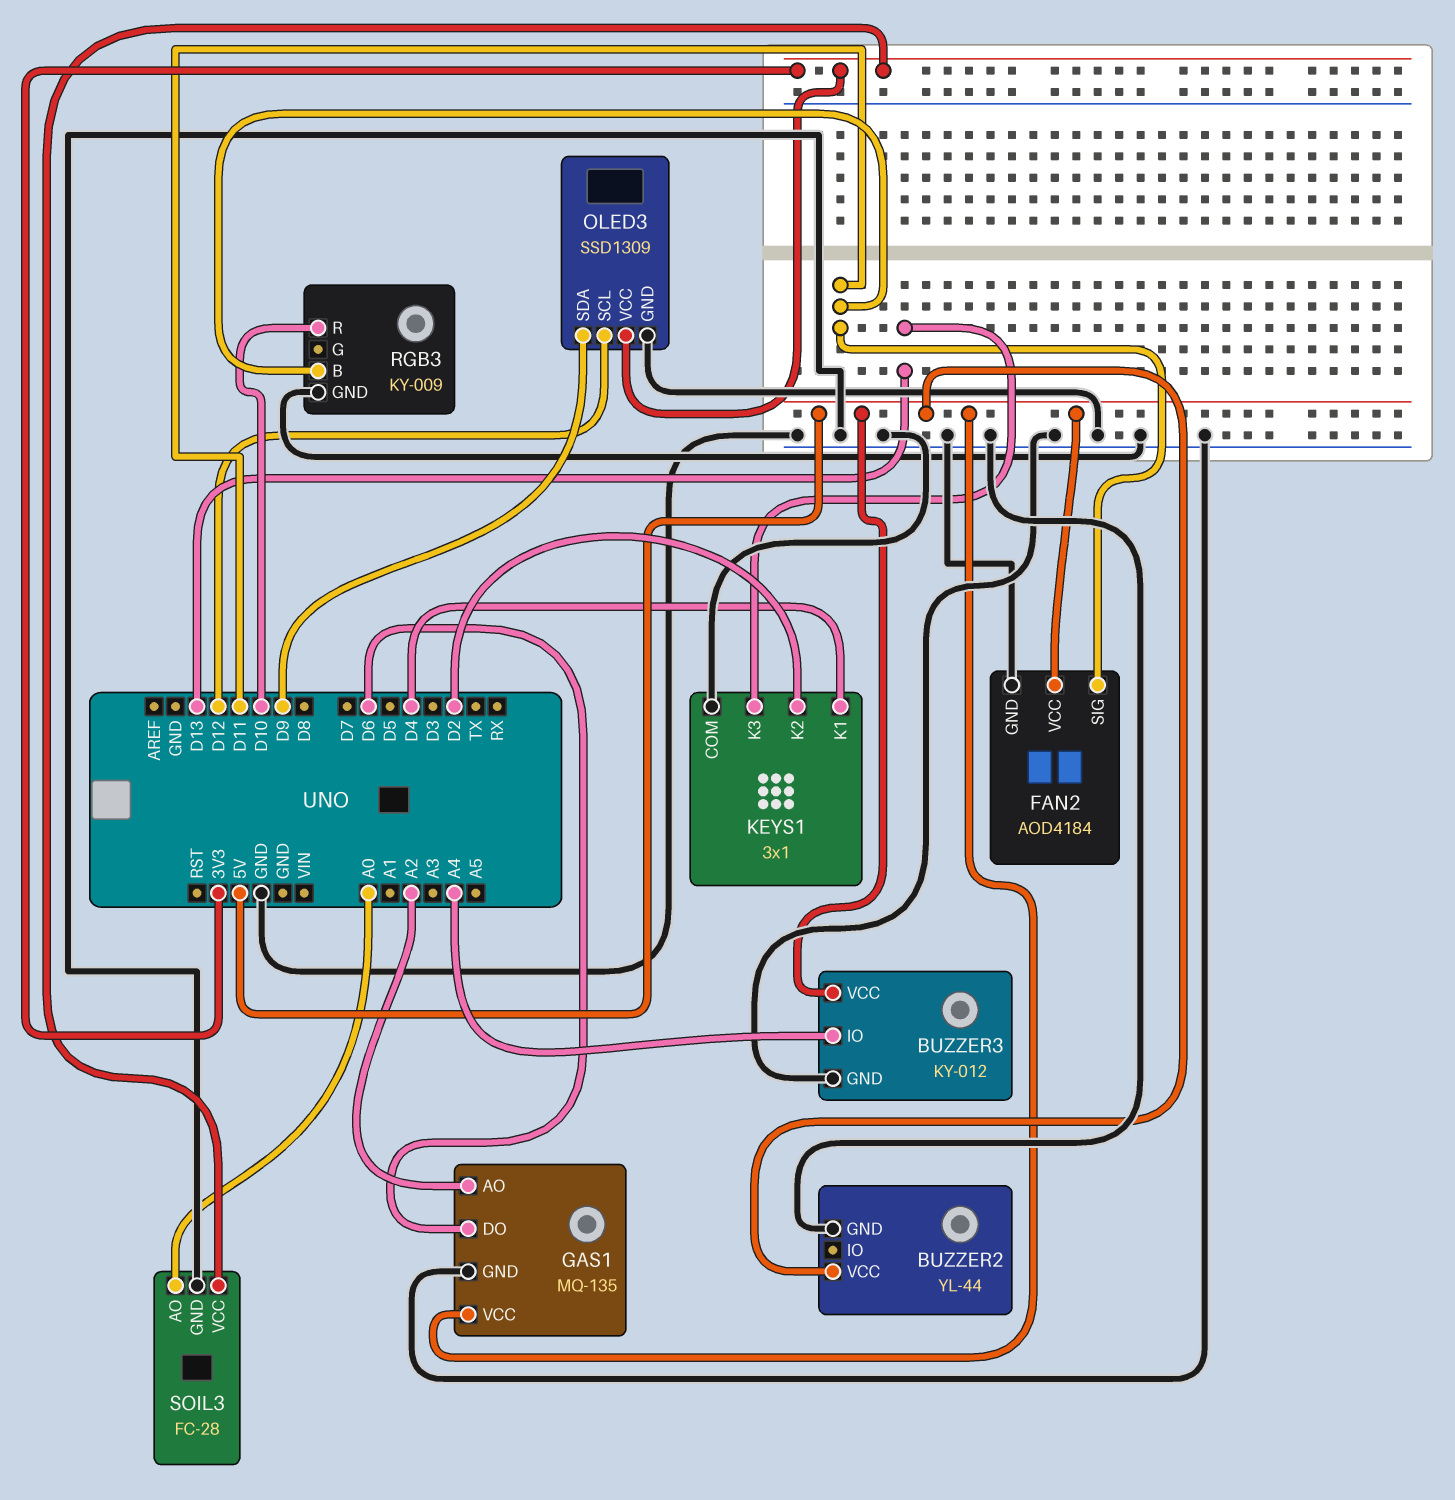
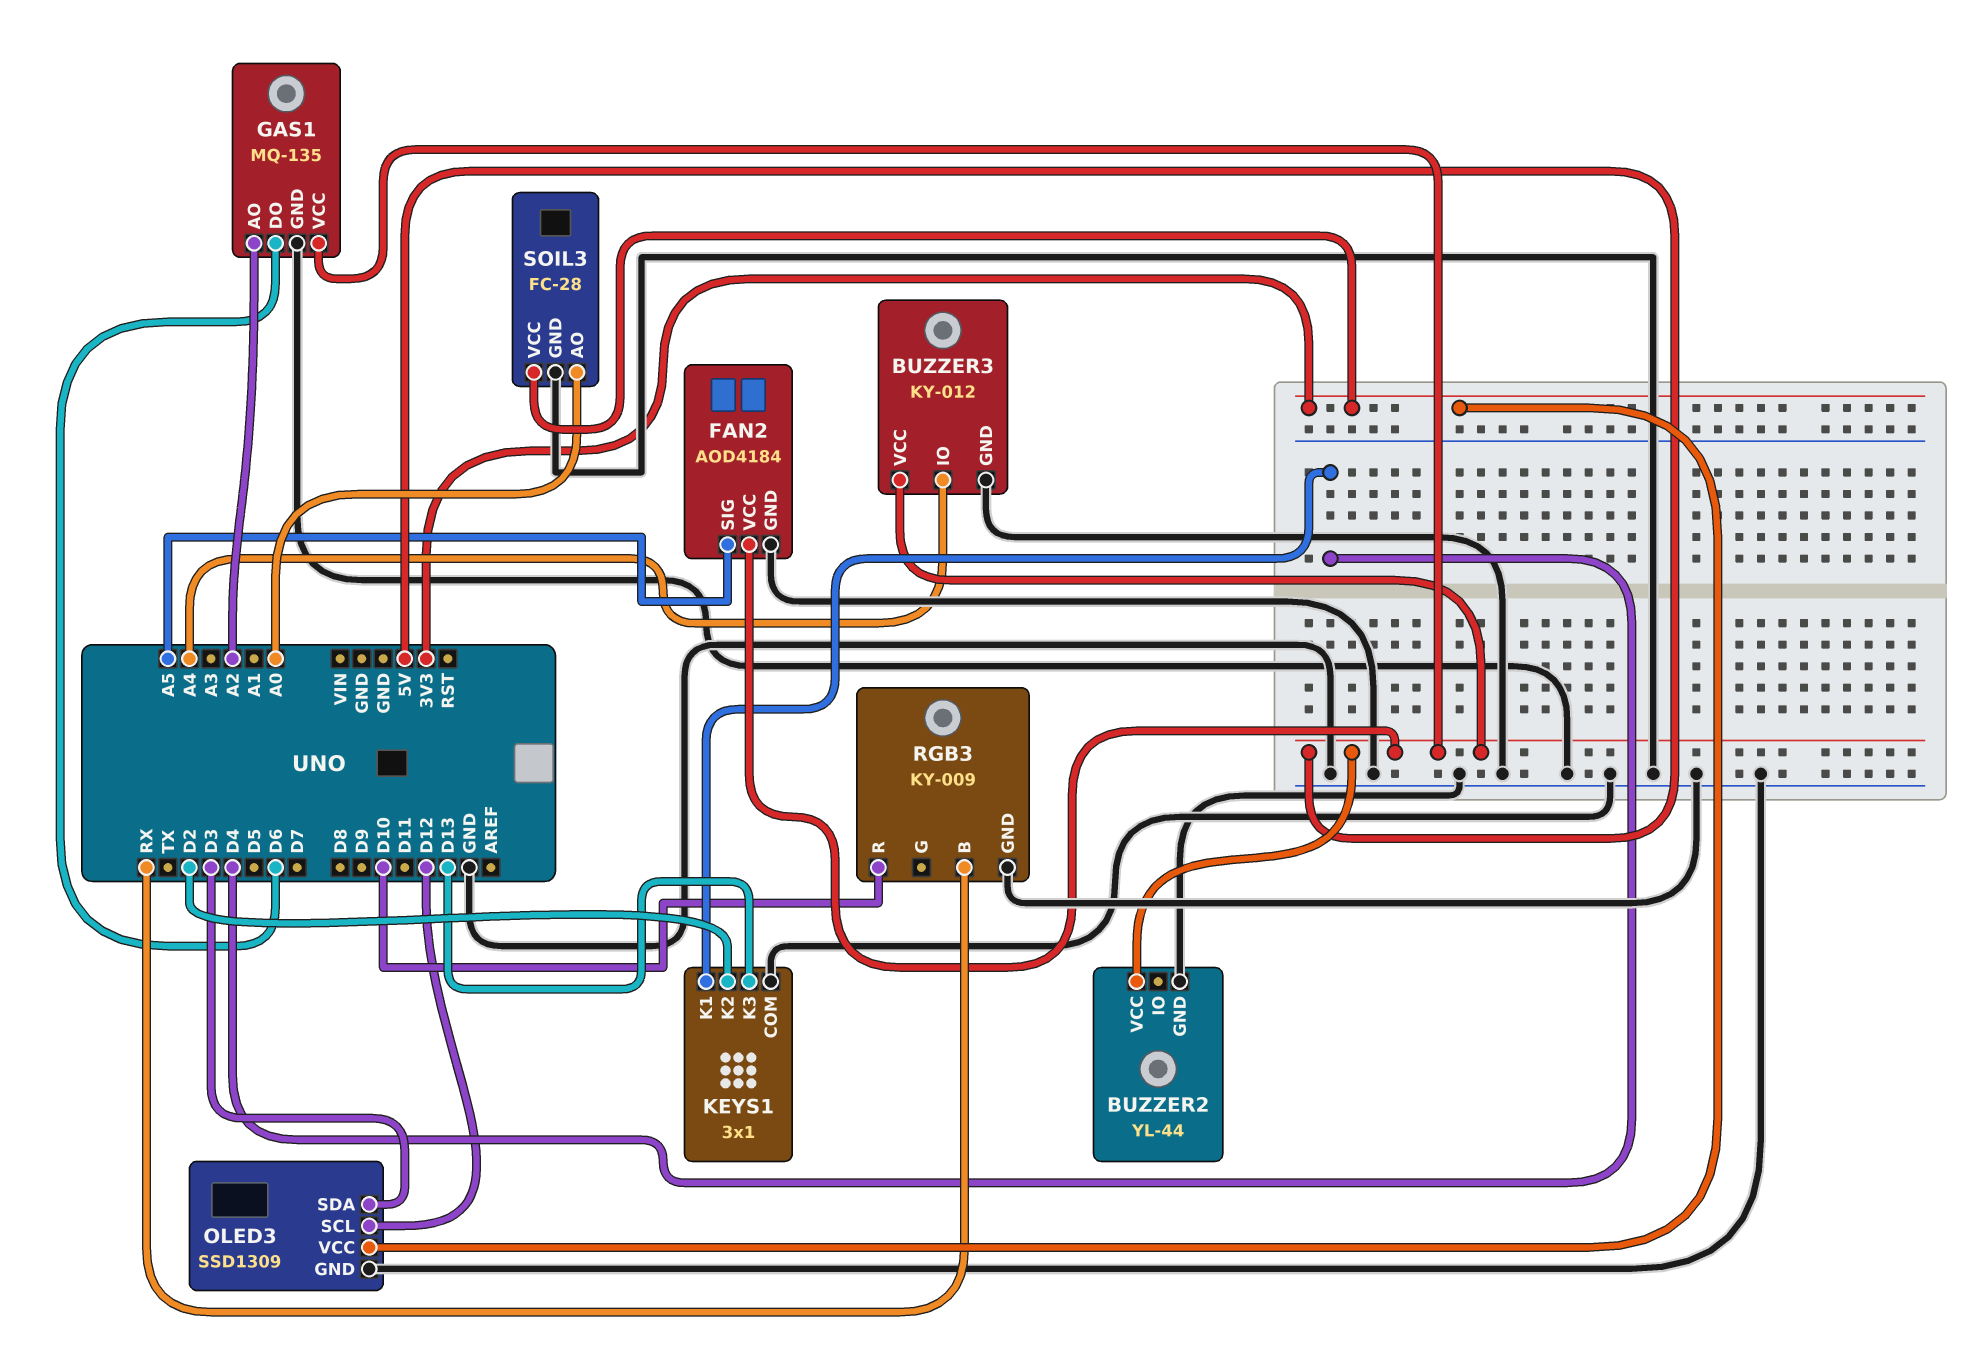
FAN2 pin SIG: D11 -> A5
OLED3 pin SDA: D9 -> D3
RGB3 pin B: D11 -> RX

